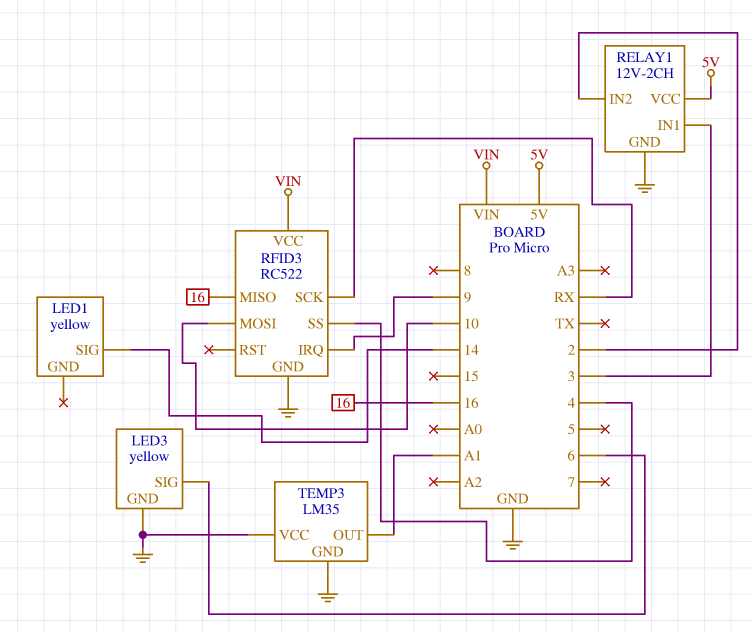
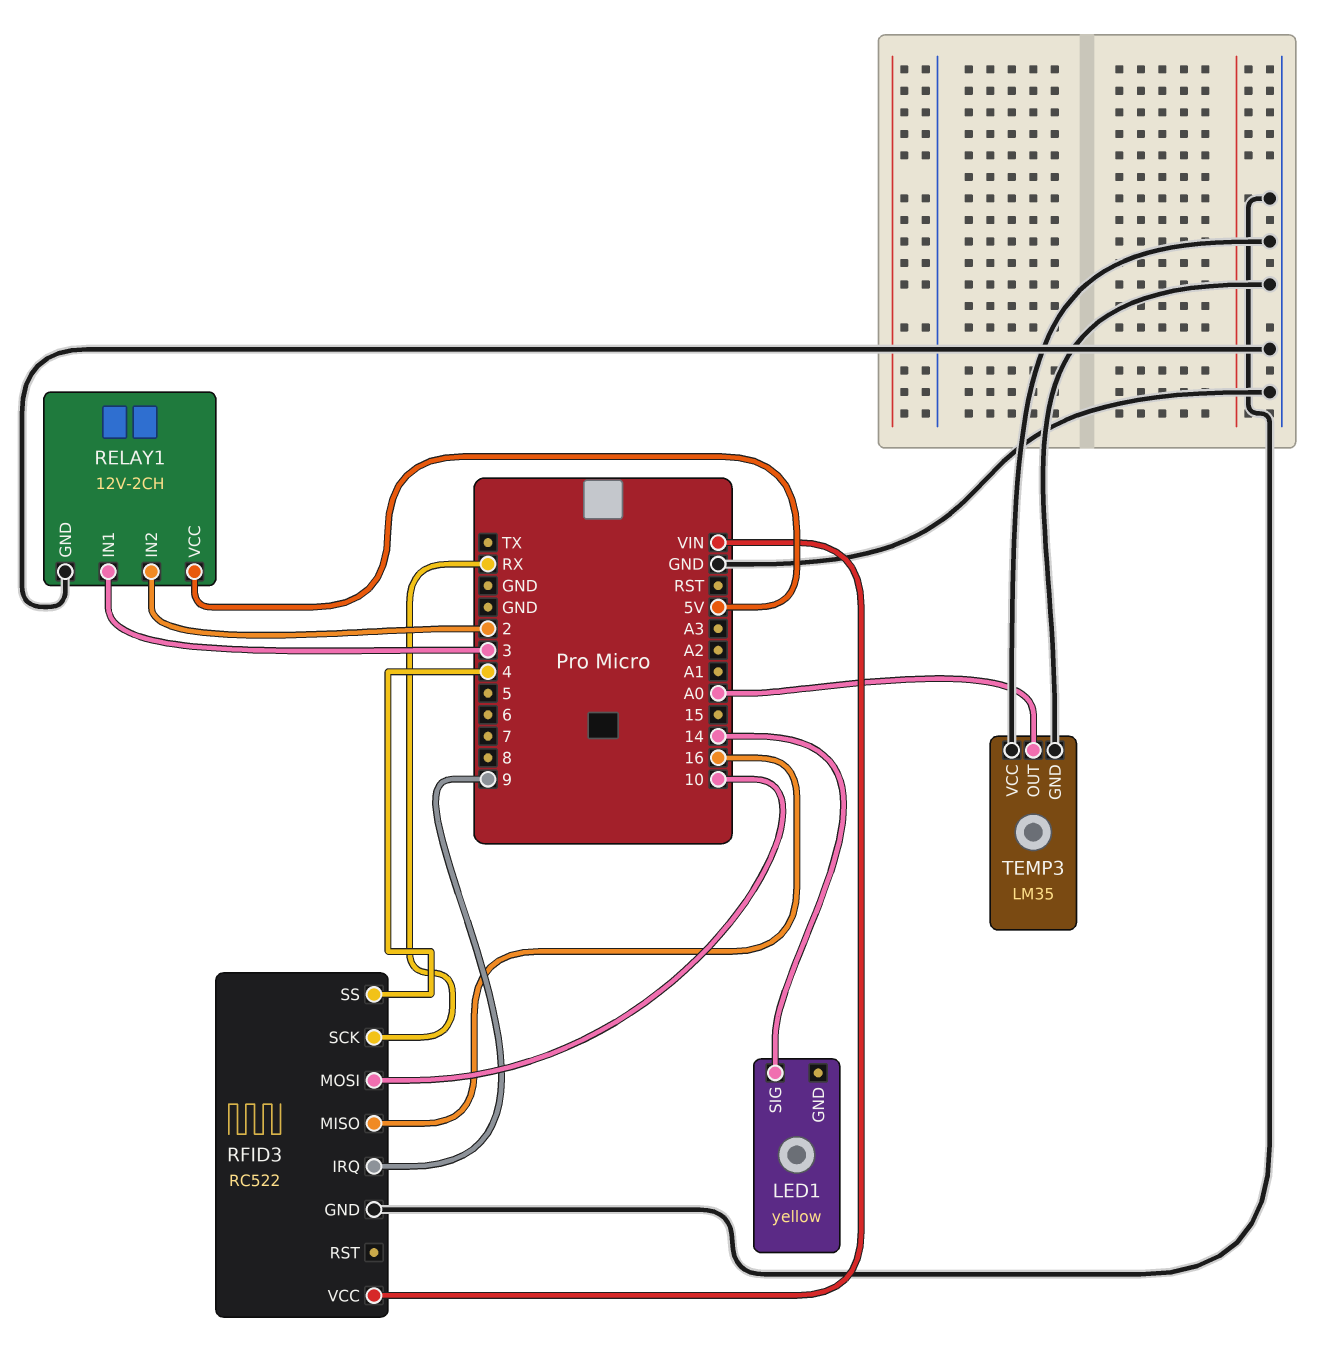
LED3: yellow -> none
LED3 pin GND: GND -> none
LED3 pin SIG: 6 -> none
TEMP3 pin OUT: A1 -> A0

